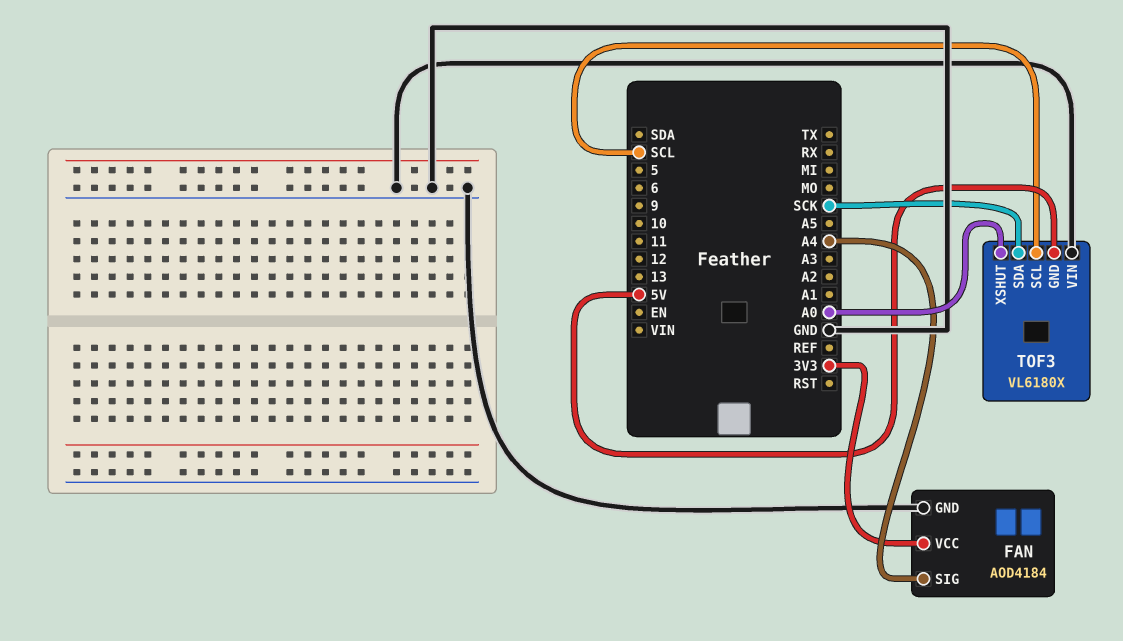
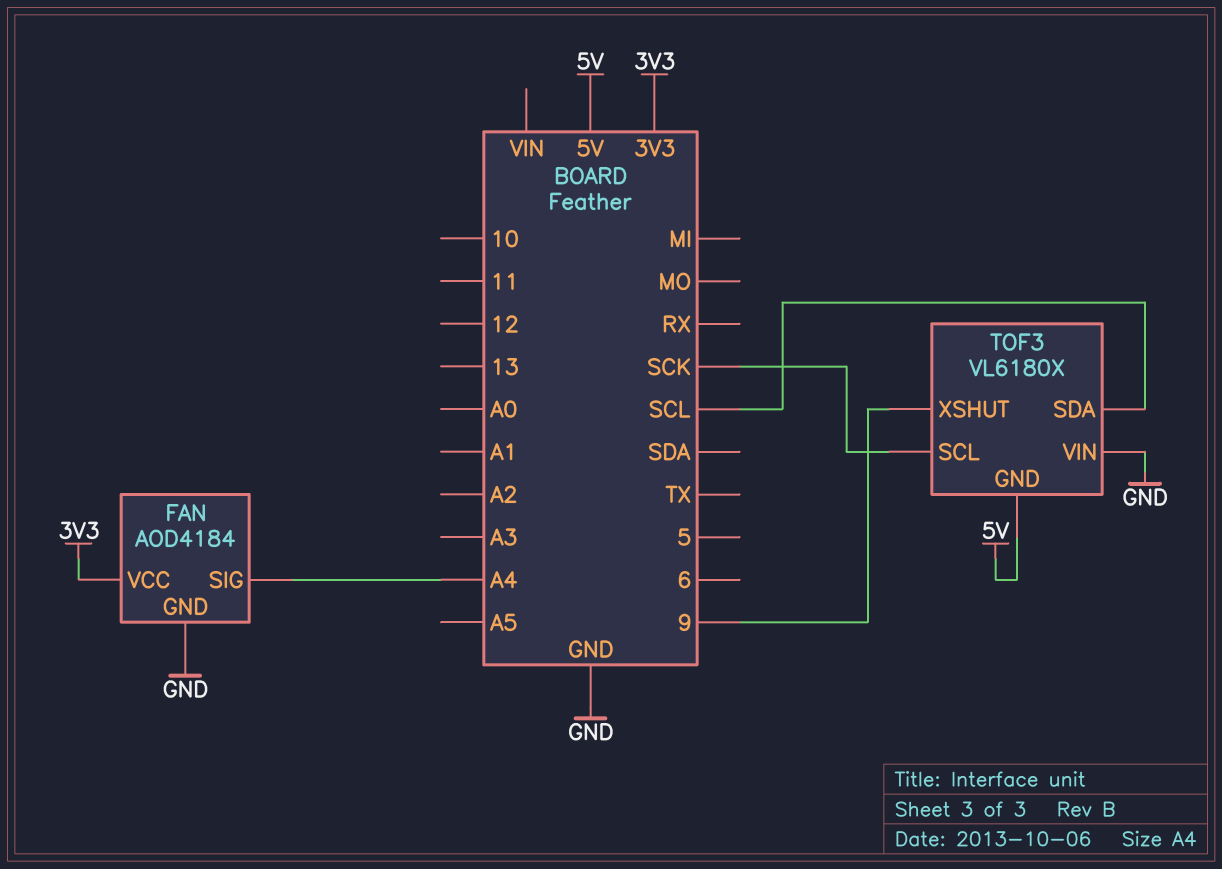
TOF3 pin SCL: SCL -> SCK
TOF3 pin SDA: SCK -> SCL
TOF3 pin XSHUT: A0 -> 9

